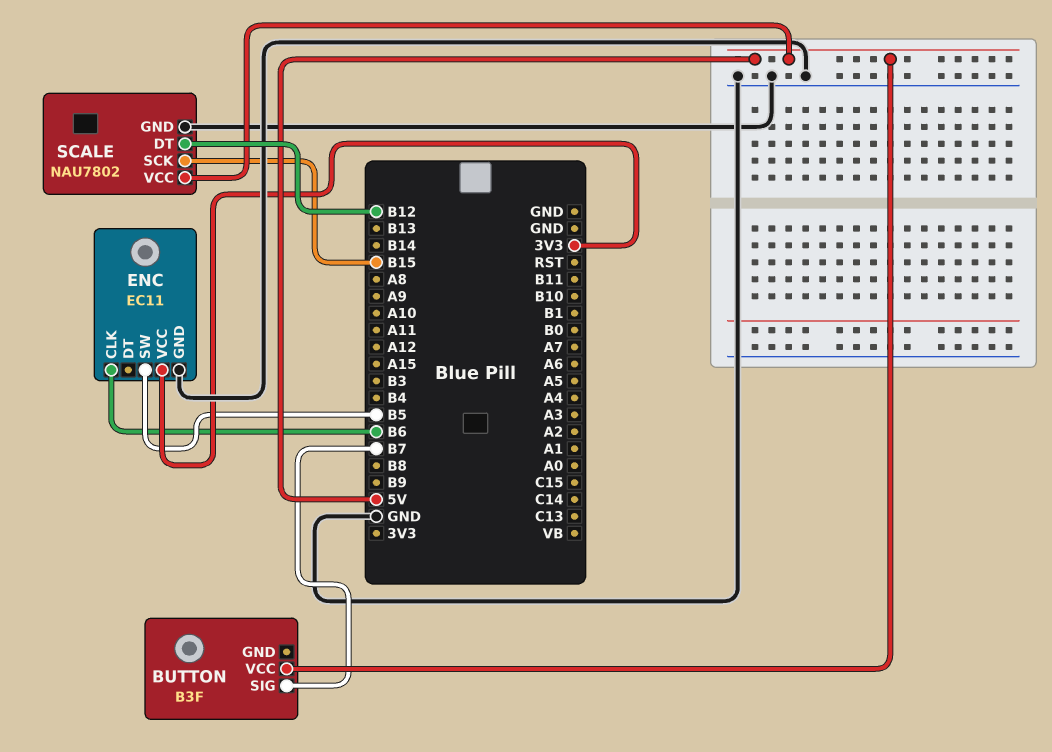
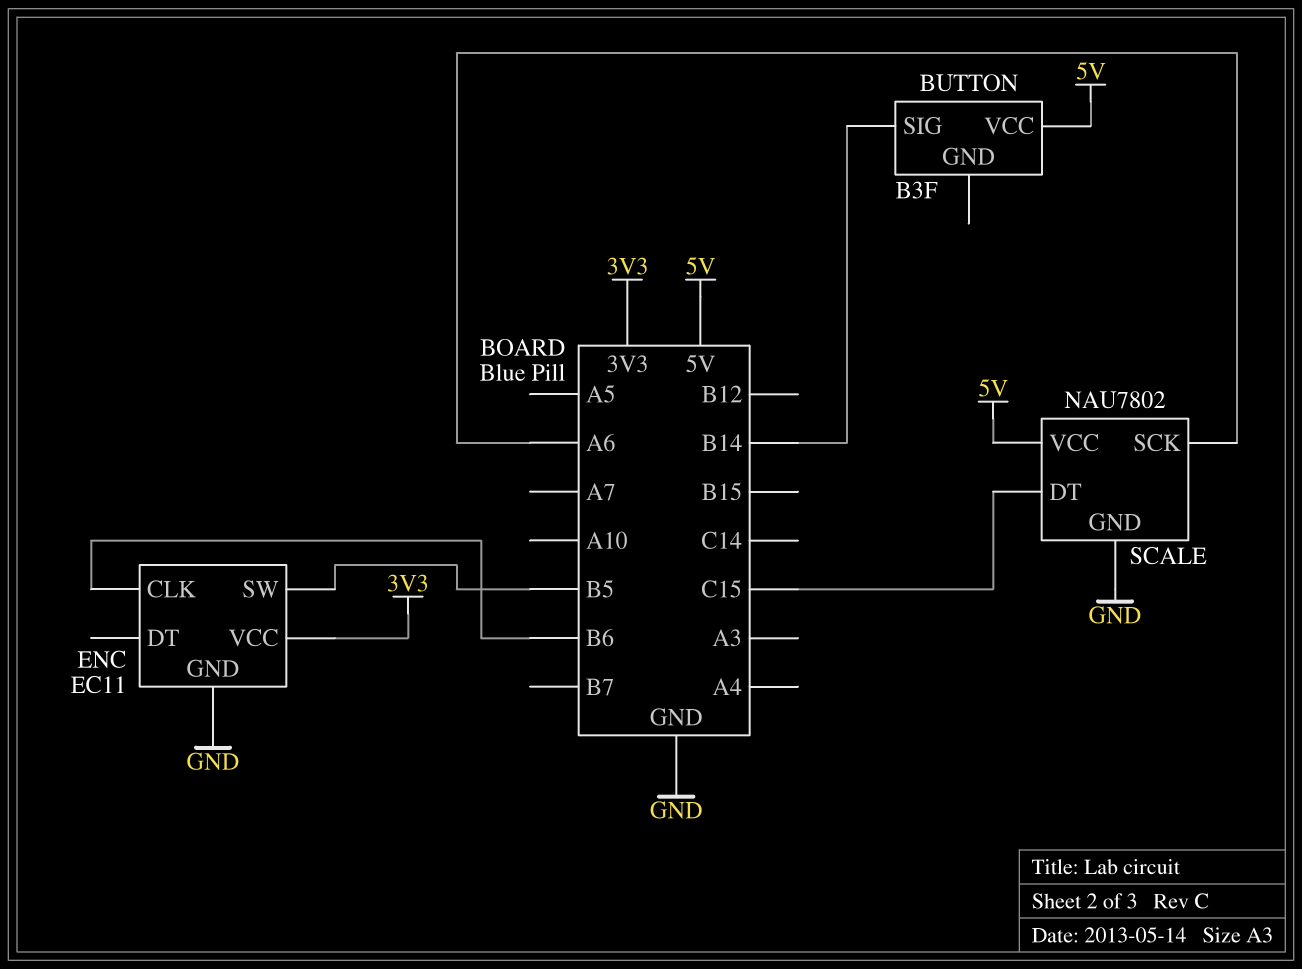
BUTTON pin SIG: B7 -> B14
SCALE pin DT: B12 -> C15
SCALE pin SCK: B15 -> A6

